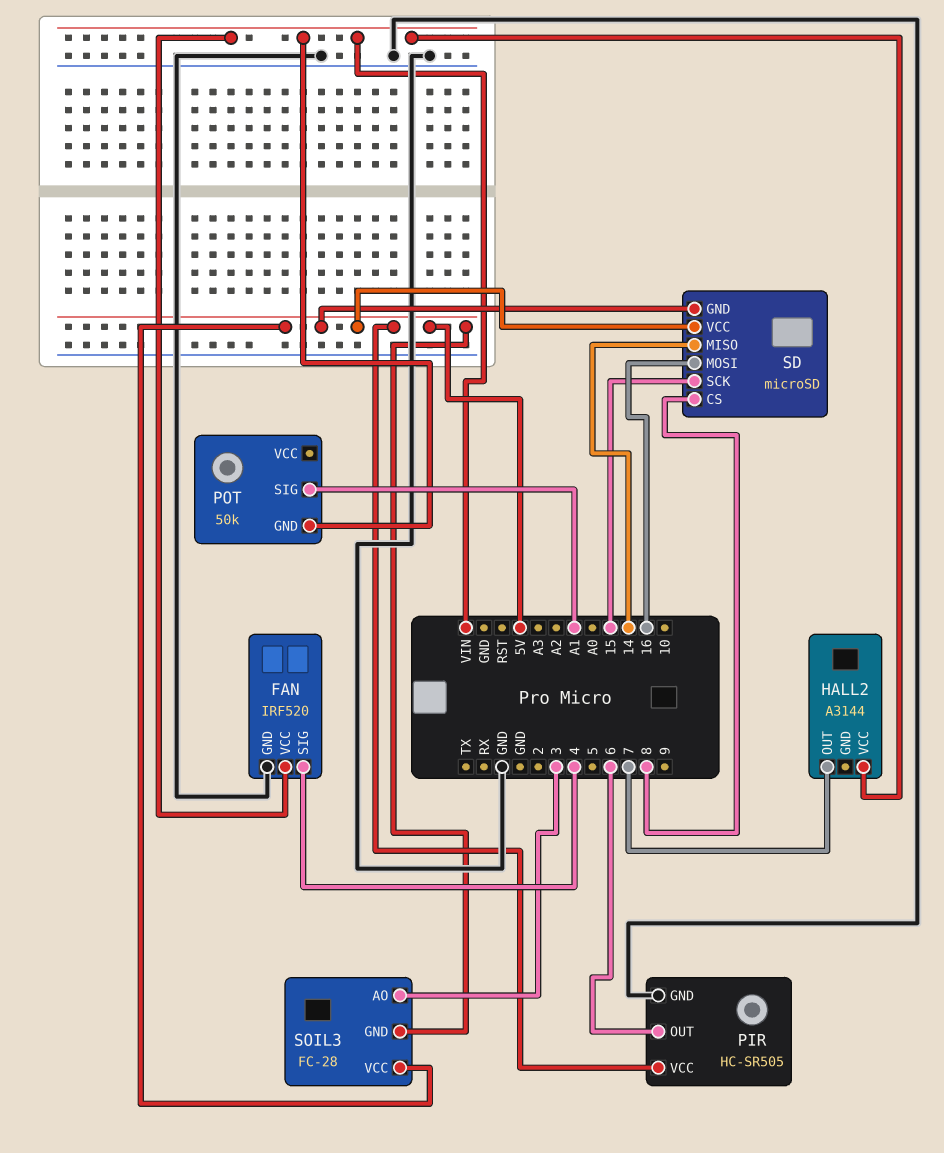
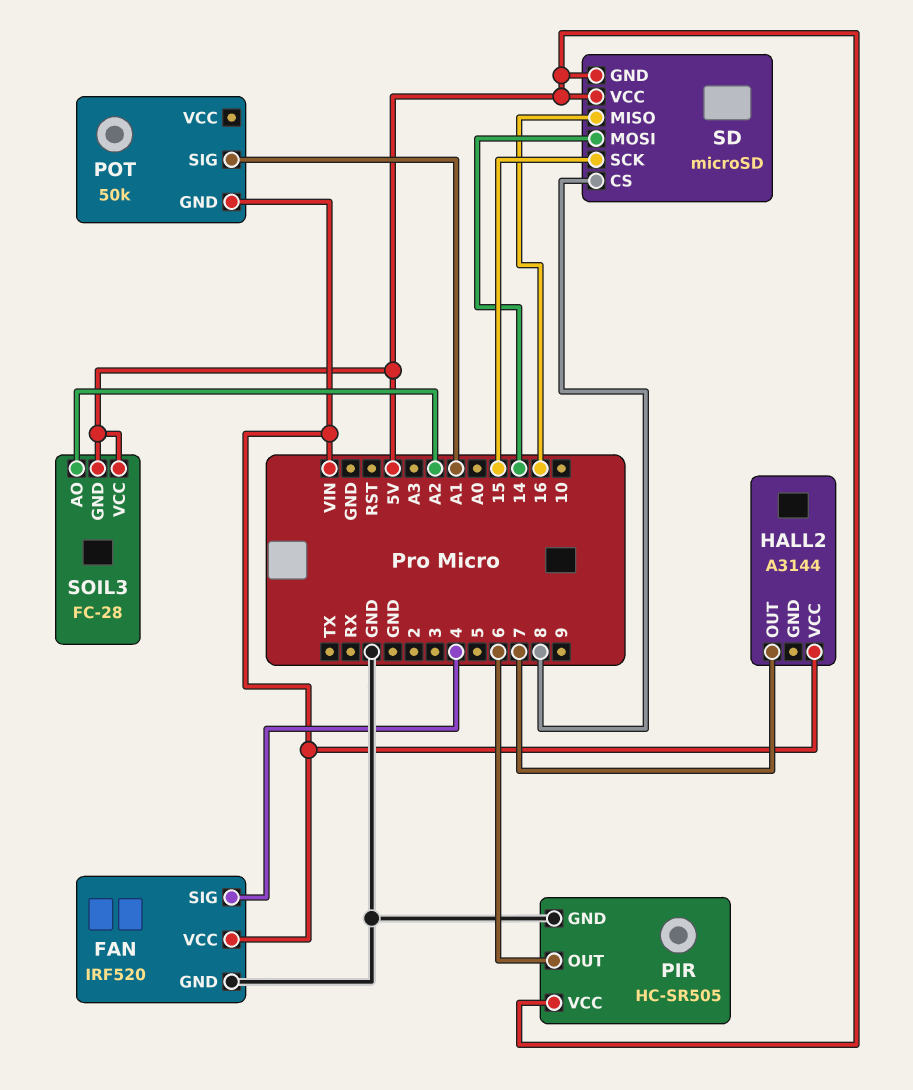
SD pin MISO: 14 -> 16
SD pin MOSI: 16 -> 14
SOIL3 pin AO: 3 -> A2

